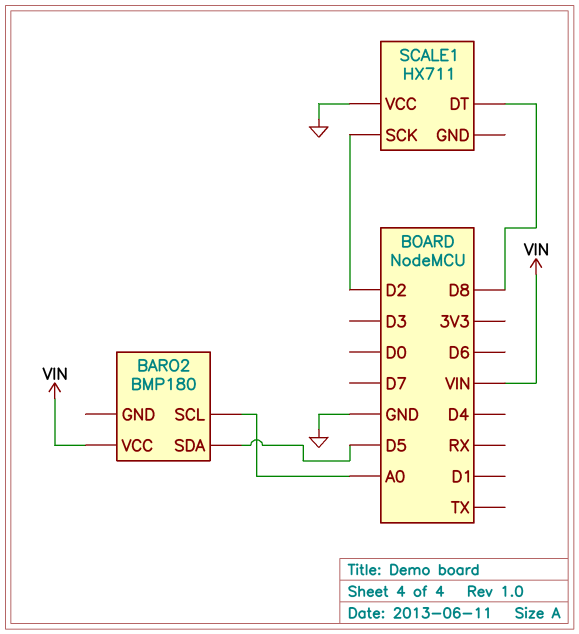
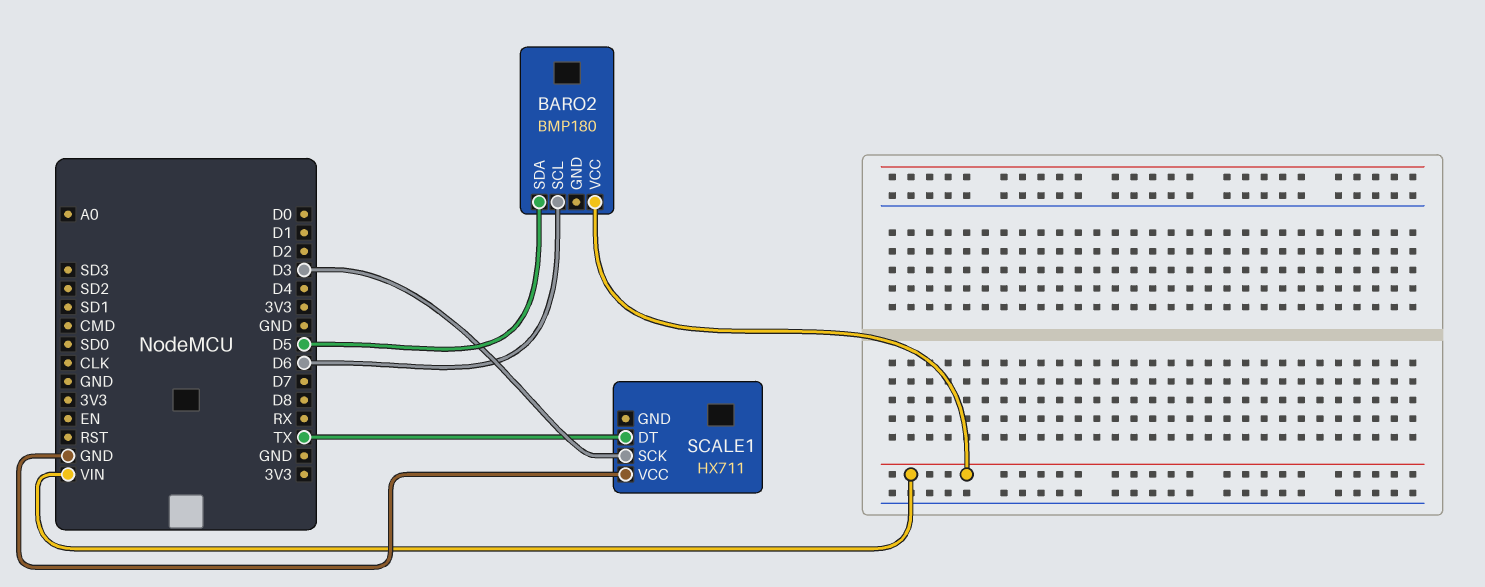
BARO2 pin SCL: A0 -> D6
SCALE1 pin DT: D8 -> TX
SCALE1 pin SCK: D2 -> D3

